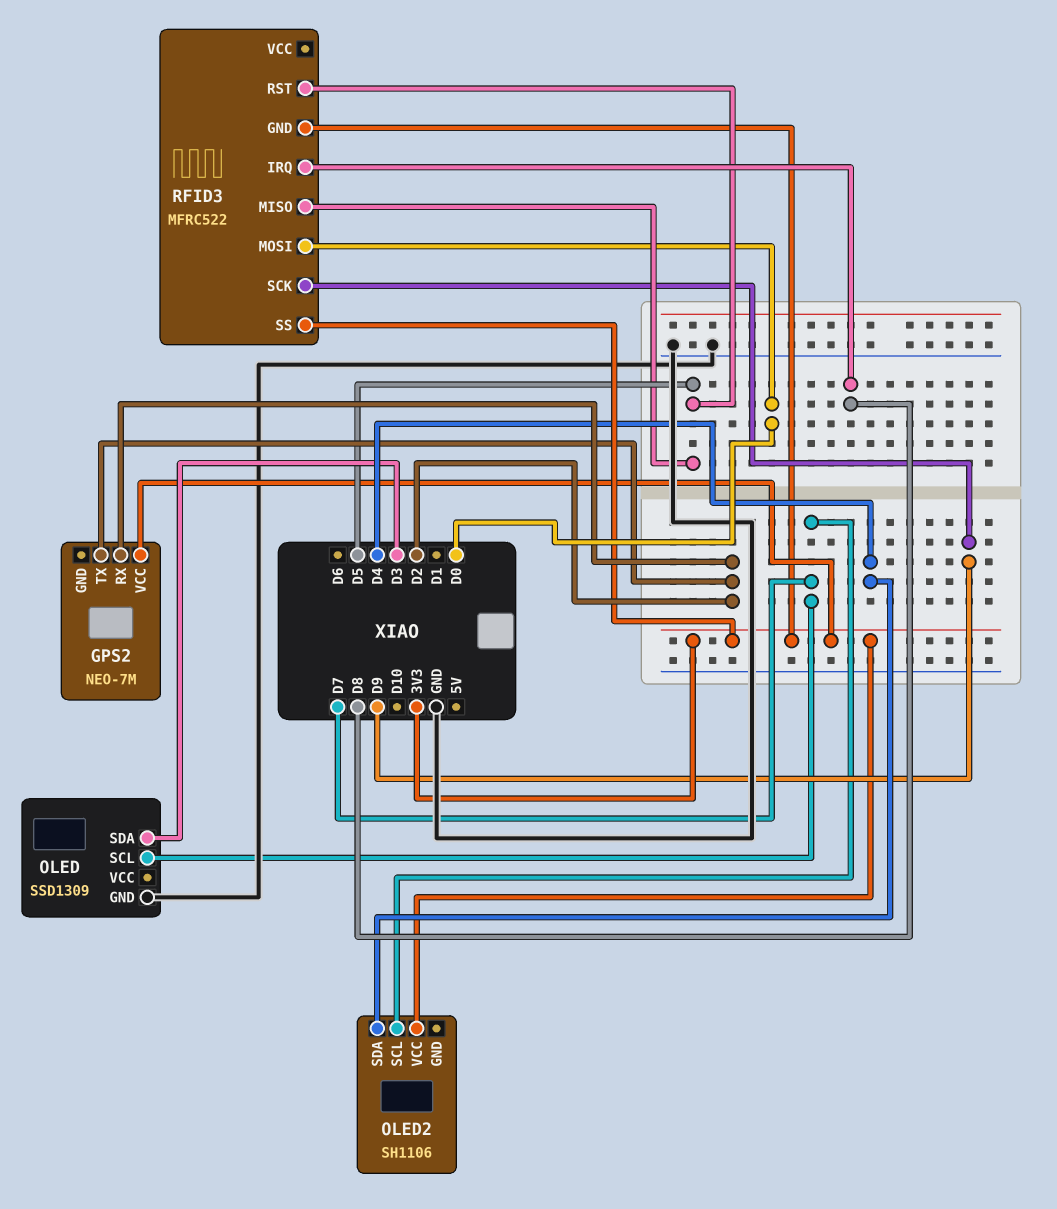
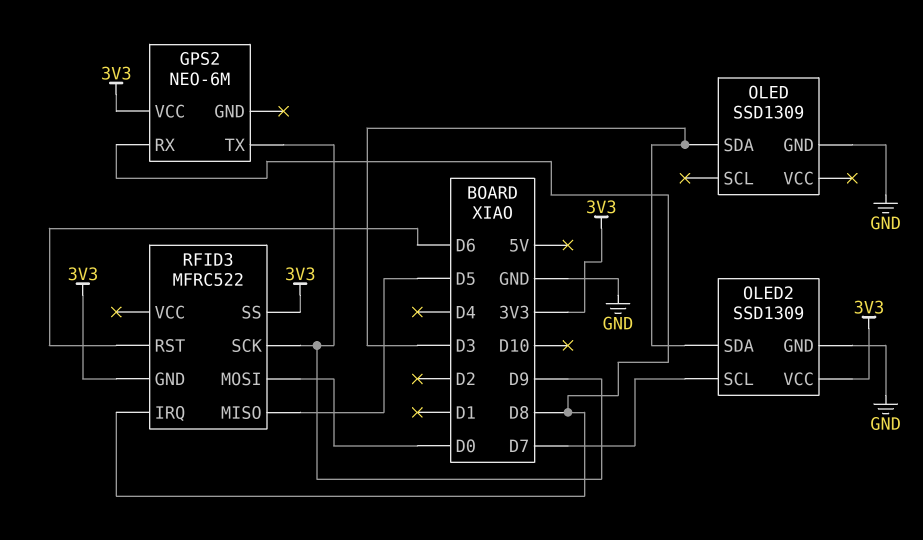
GPS2: NEO-7M -> NEO-6M
GPS2 pin RX: D2 -> D8
GPS2 pin TX: D2 -> D9
OLED pin SCL: D7 -> none
OLED2: SH1106 -> SSD1309
OLED2 pin GND: none -> GND
OLED2 pin SDA: D4 -> D3
RFID3 pin RST: D5 -> D6

